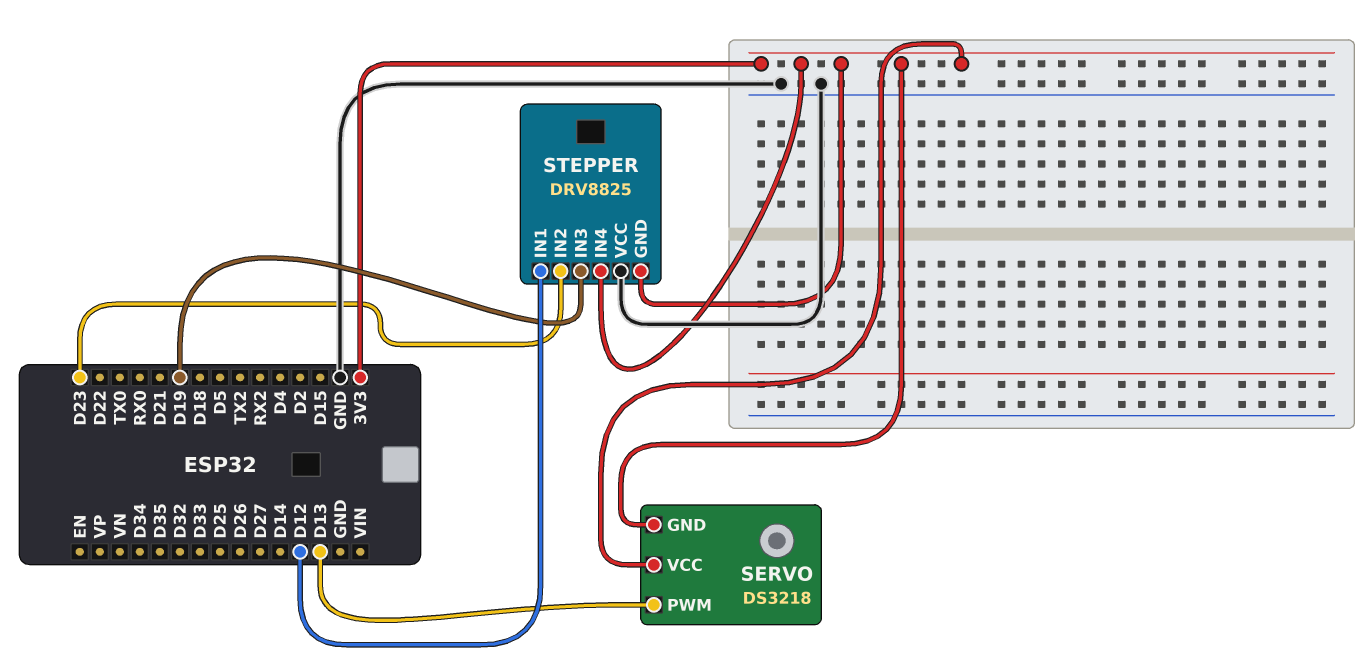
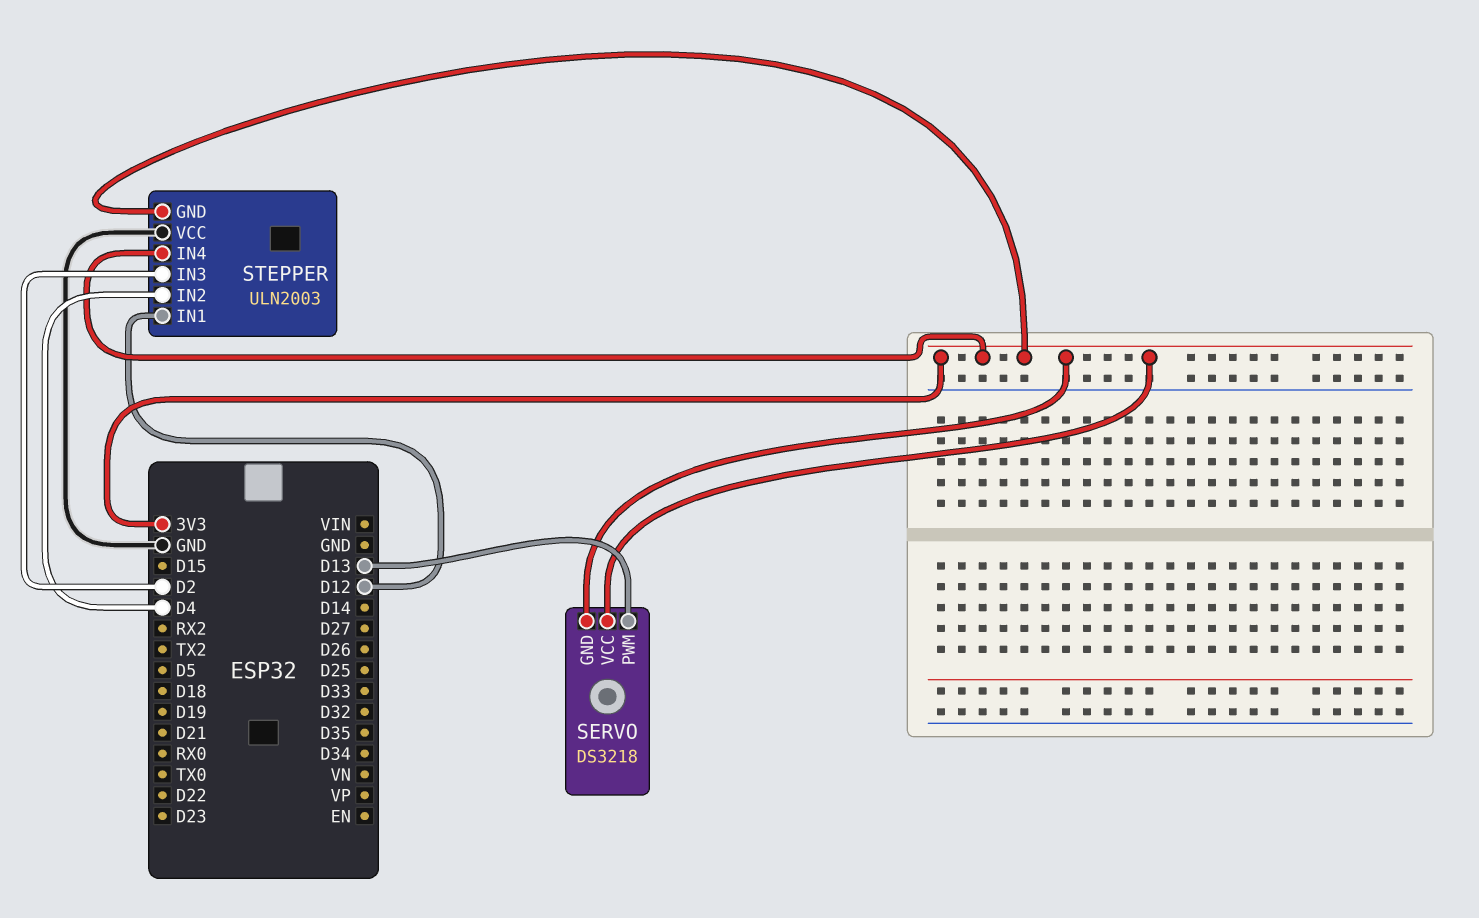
STEPPER: DRV8825 -> ULN2003
STEPPER pin IN2: D23 -> D4
STEPPER pin IN3: D19 -> D2

